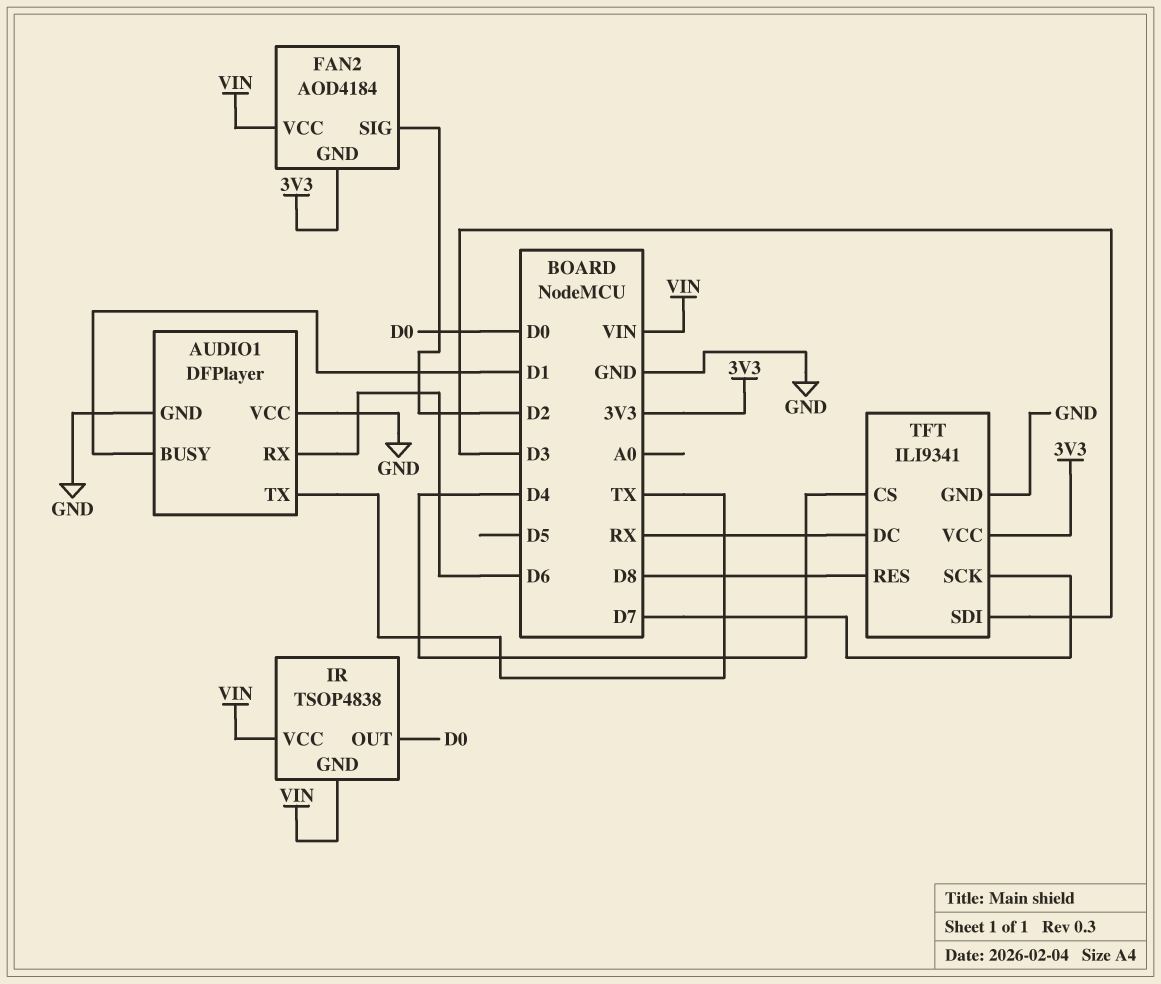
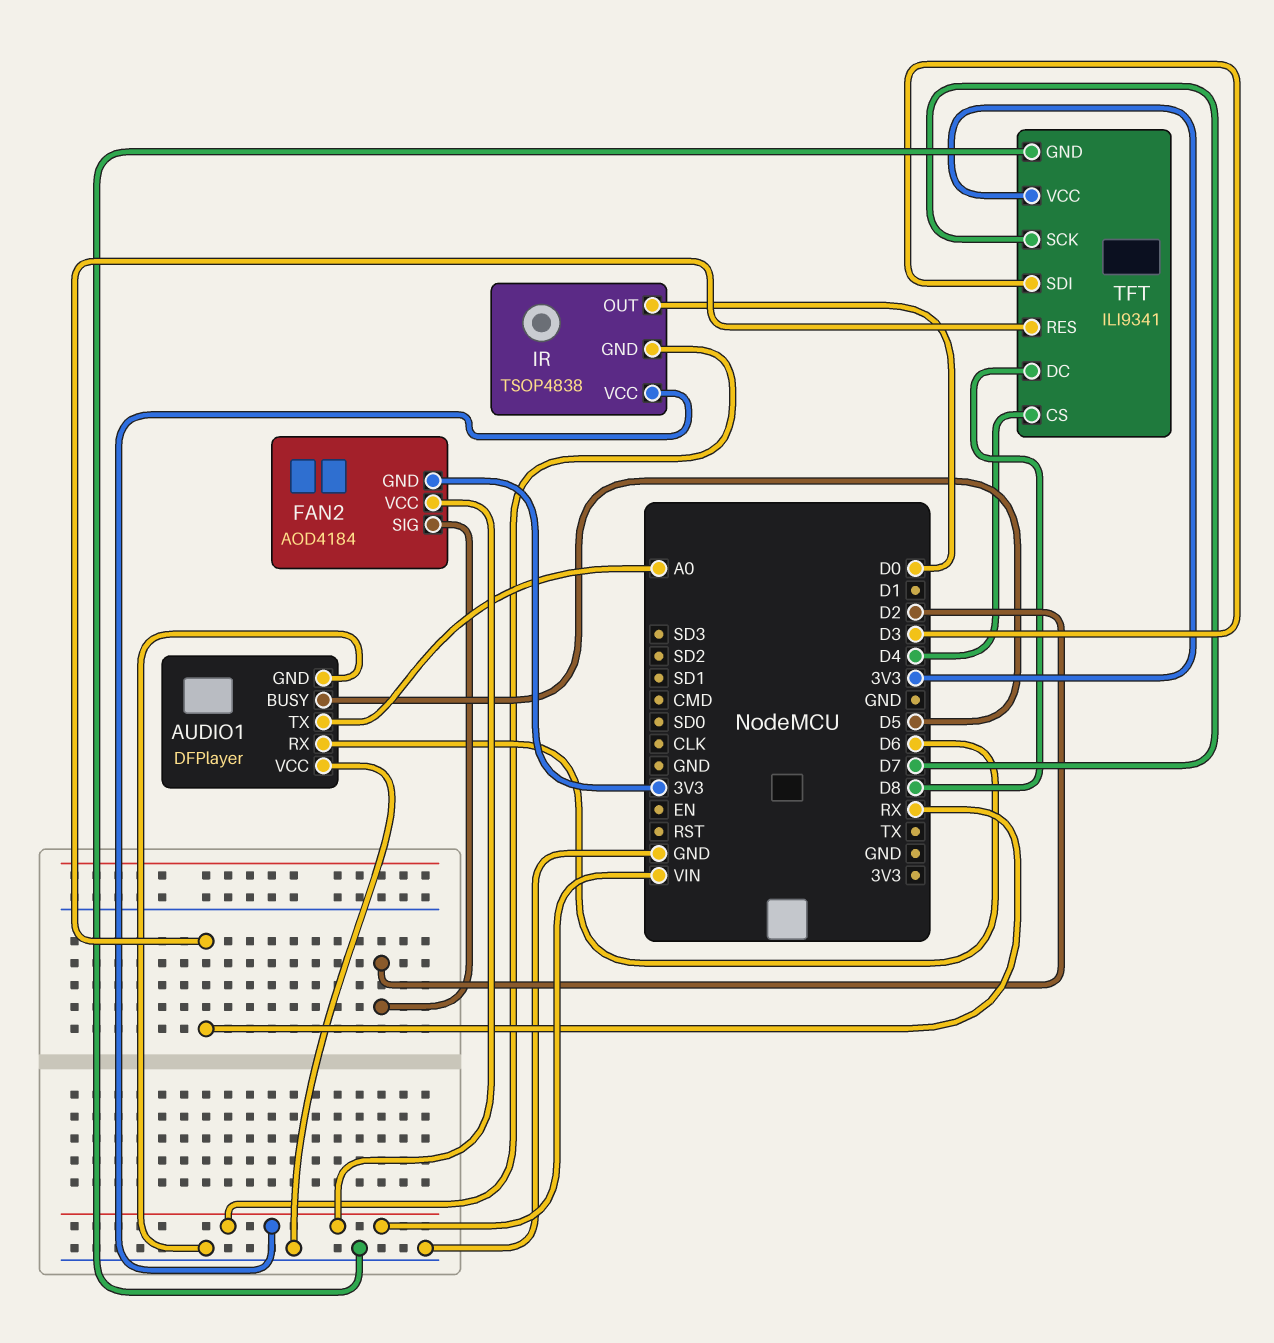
AUDIO1 pin BUSY: D1 -> D5
AUDIO1 pin TX: TX -> A0
TFT pin DC: RX -> D8
TFT pin RES: D8 -> RX

